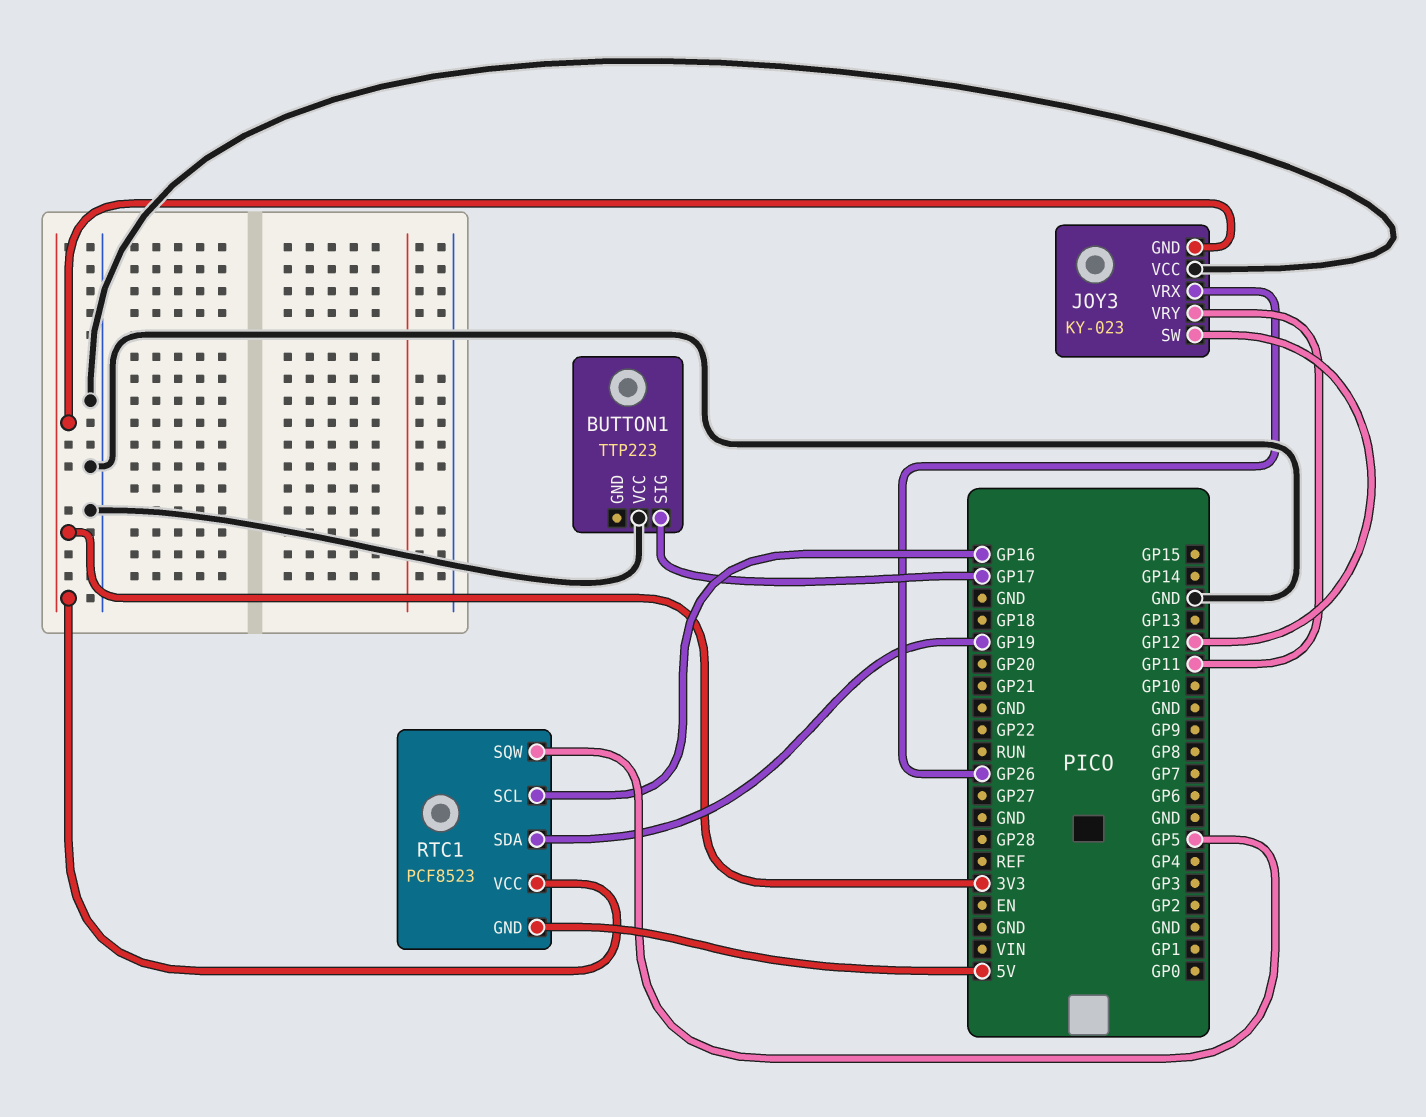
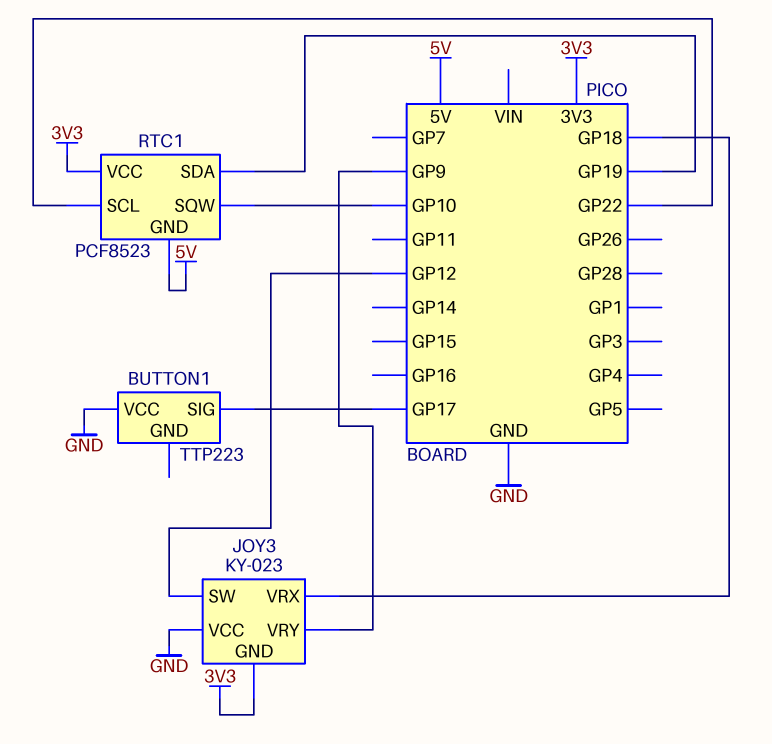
JOY3 pin VRX: GP26 -> GP18
JOY3 pin VRY: GP11 -> GP9
RTC1 pin SCL: GP16 -> GP22
RTC1 pin SQW: GP5 -> GP10

